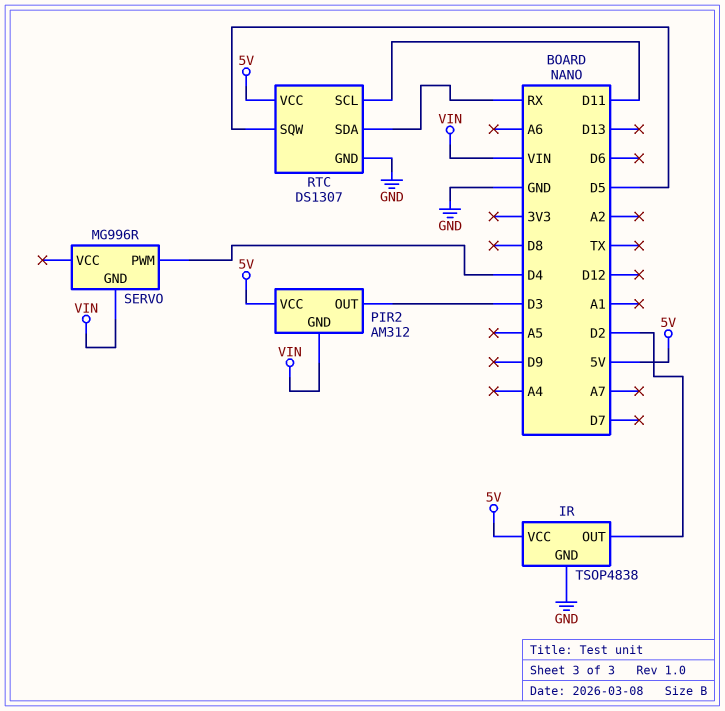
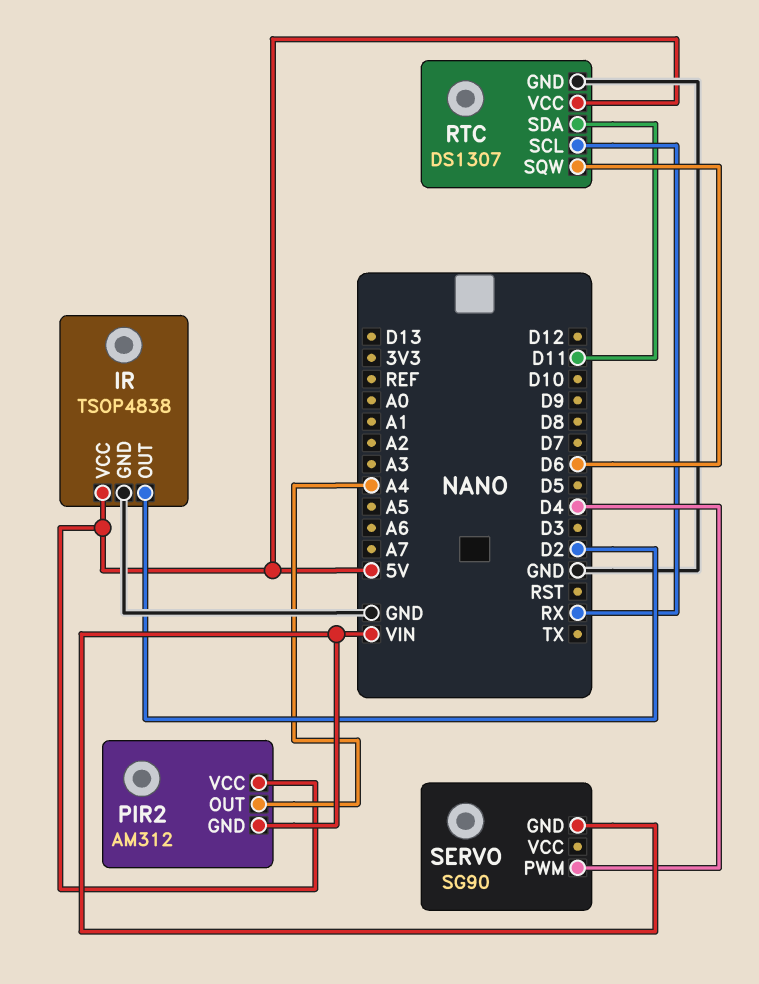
PIR2 pin OUT: D3 -> A4
RTC pin SCL: D11 -> RX
RTC pin SDA: RX -> D11
RTC pin SQW: D5 -> D6
SERVO: MG996R -> SG90

